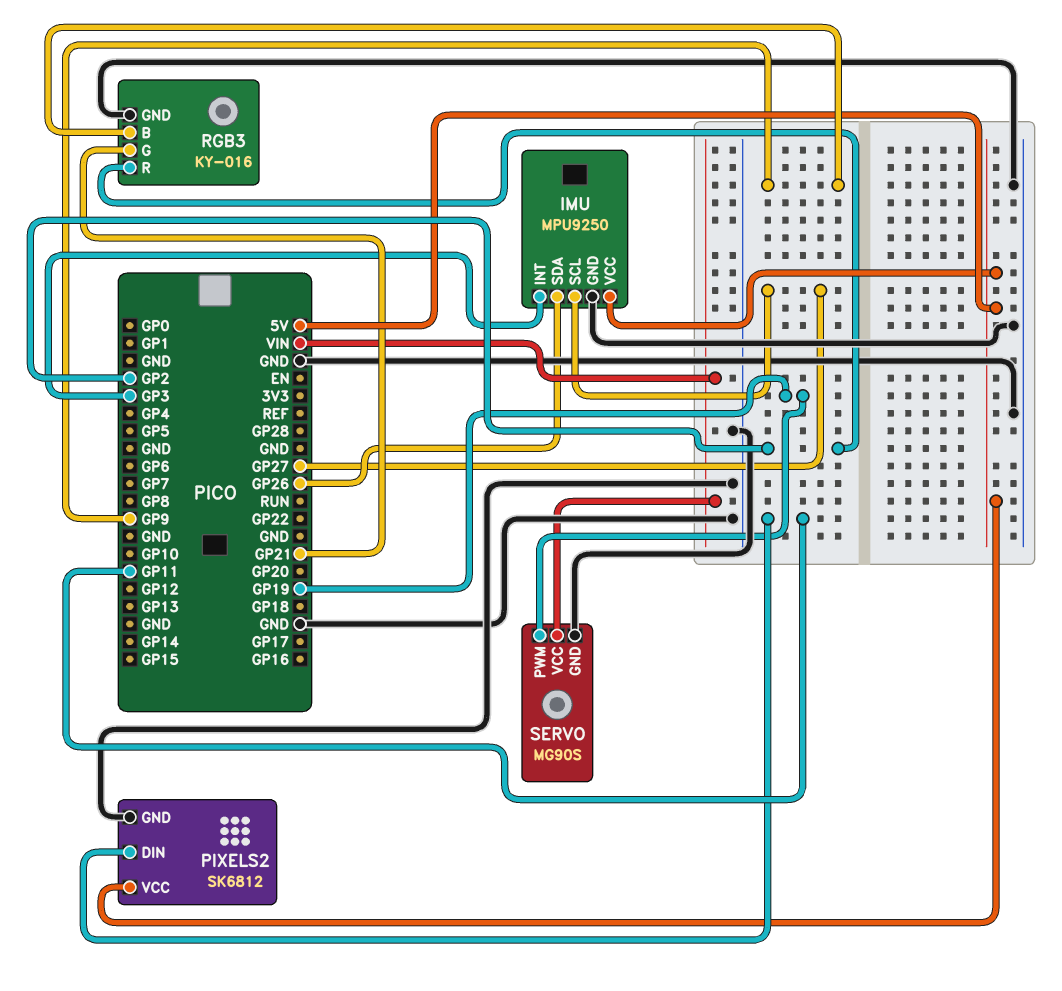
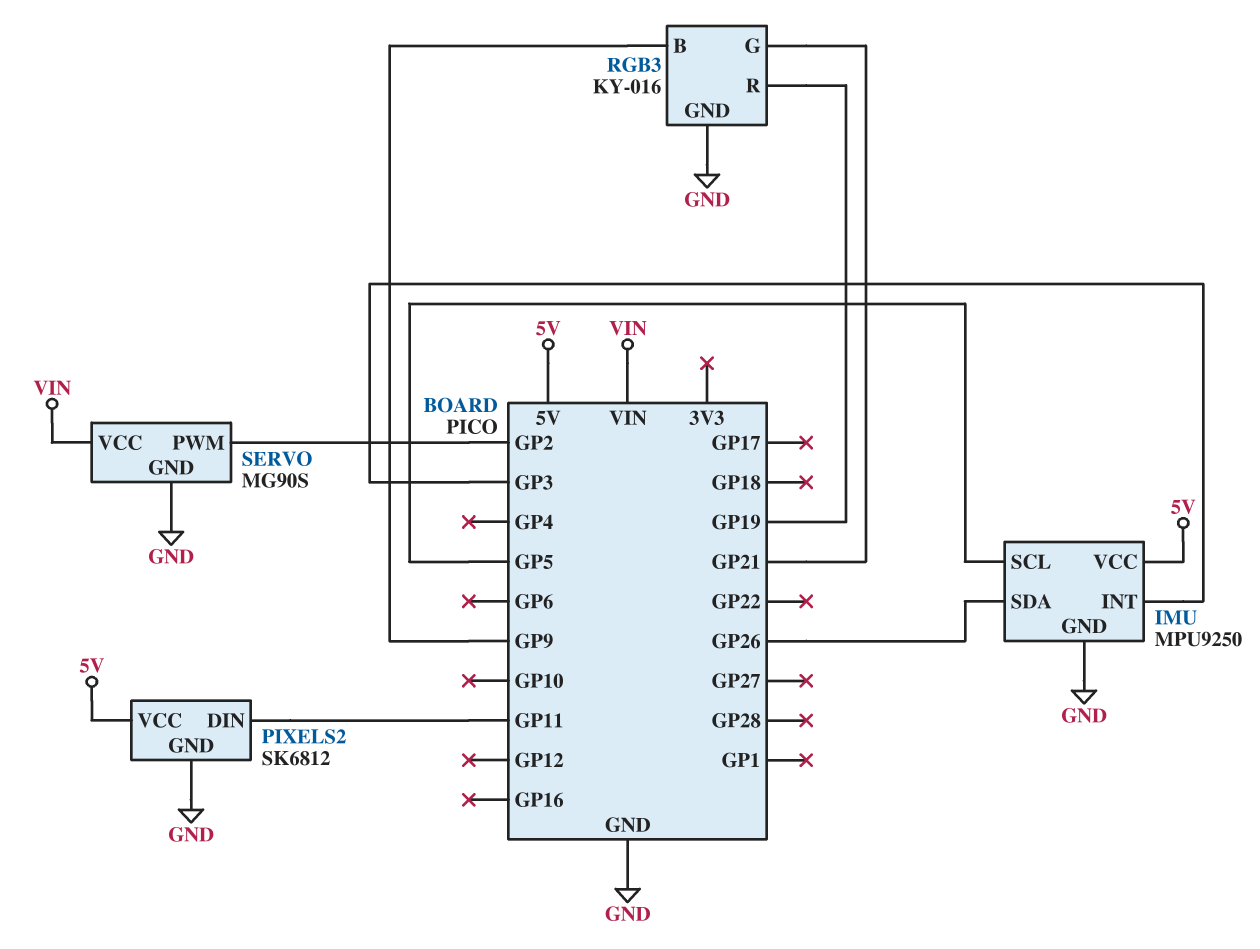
IMU pin SCL: GP27 -> GP5
RGB3 pin R: GP2 -> GP19
SERVO pin PWM: GP19 -> GP2

